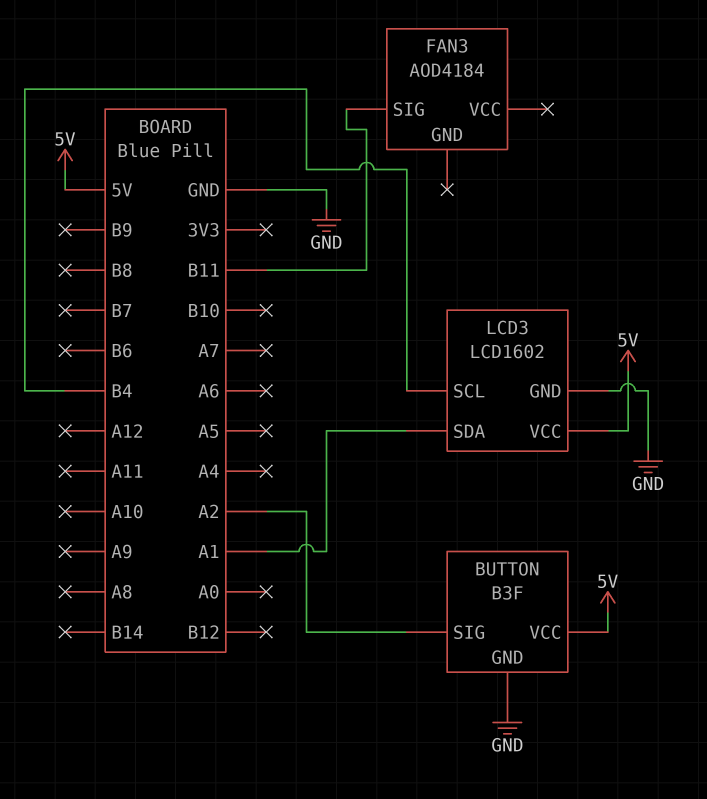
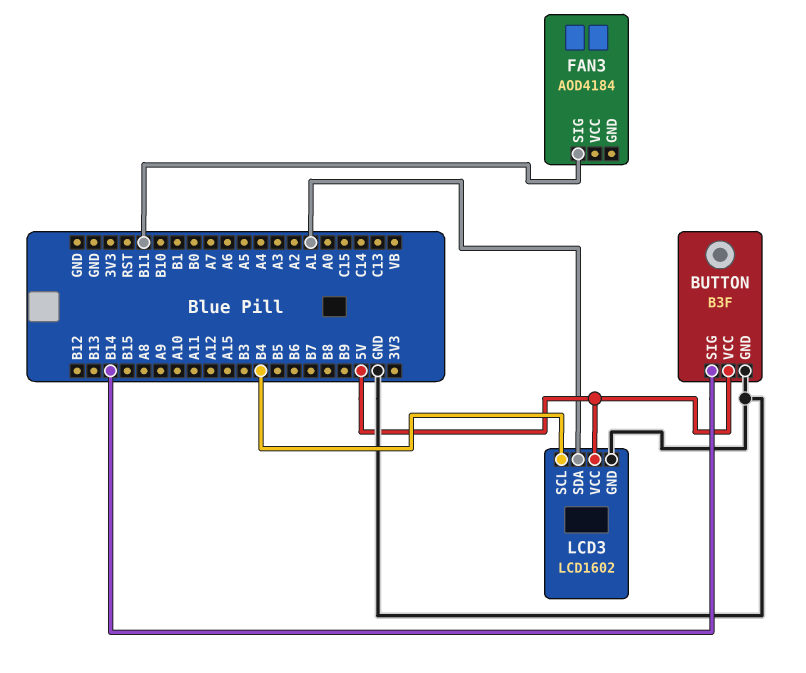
BUTTON pin SIG: A2 -> B14

